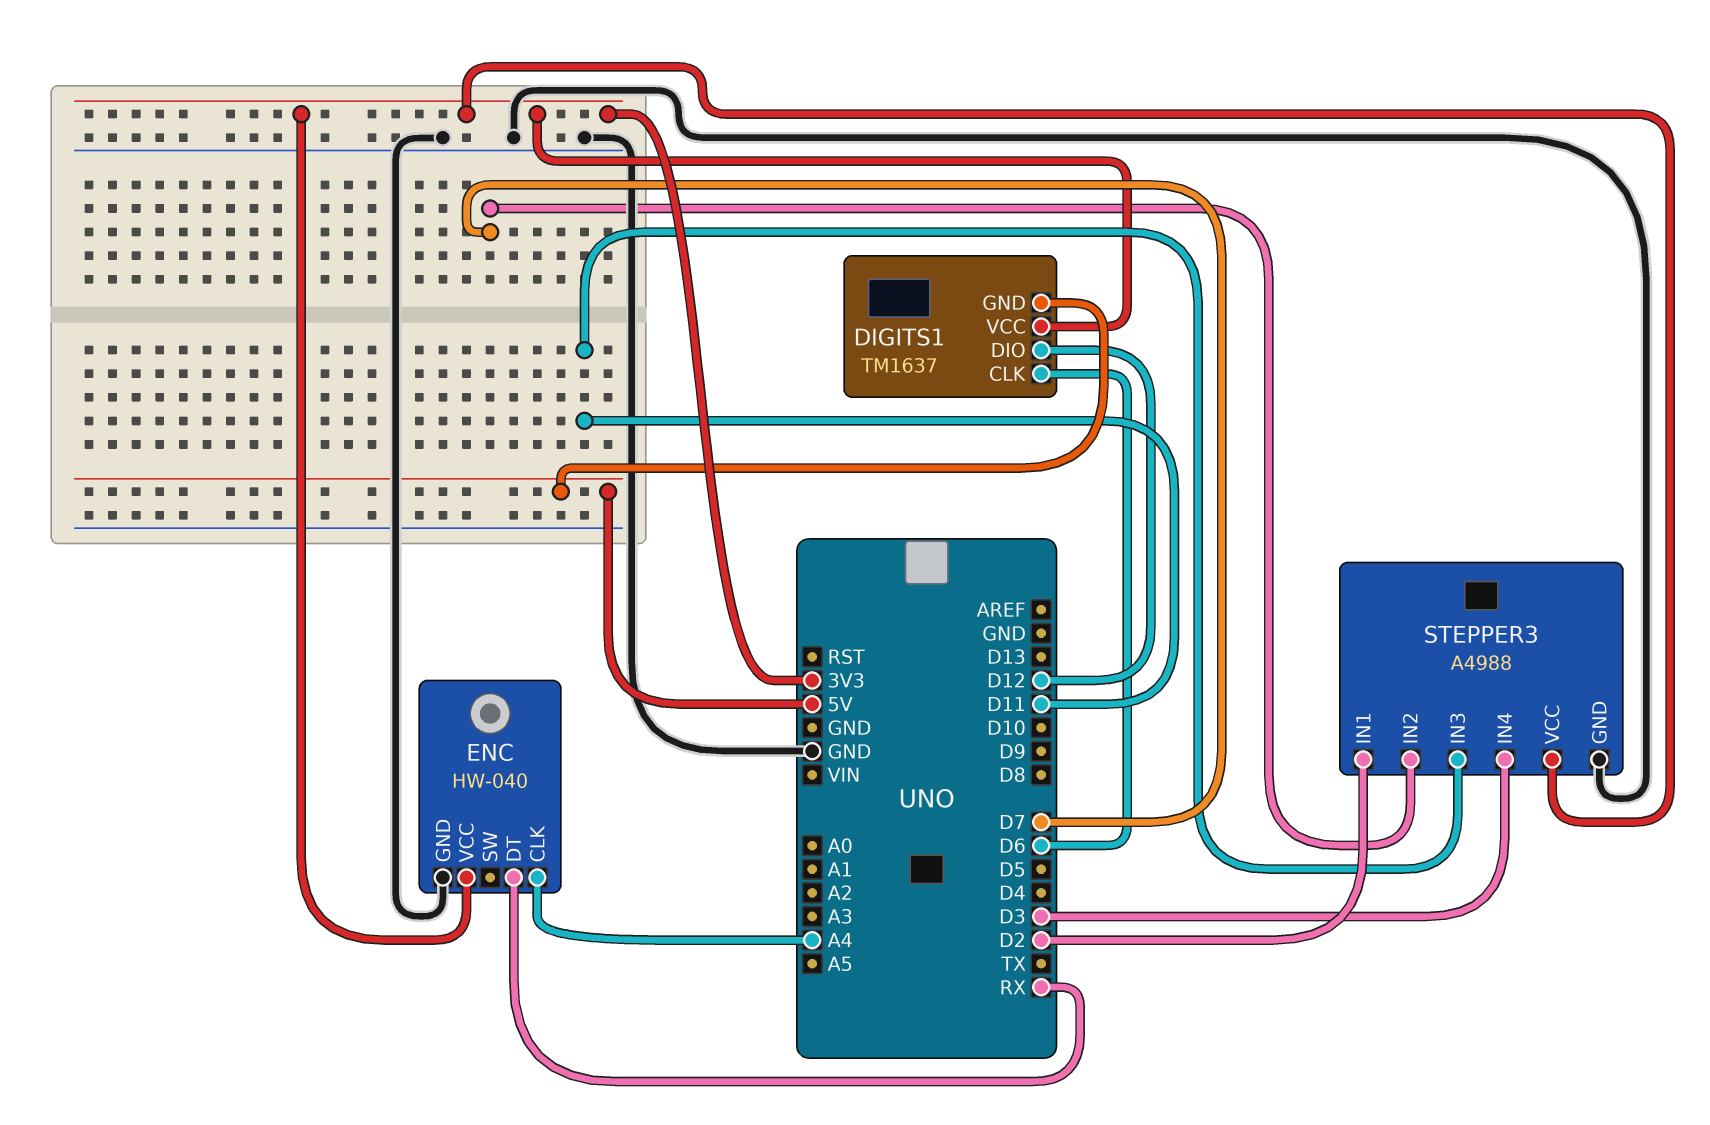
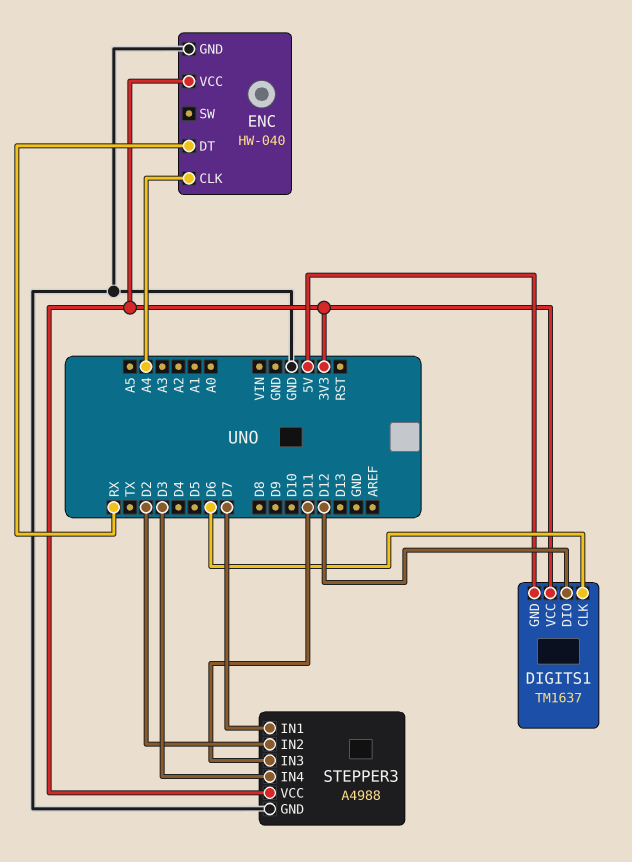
STEPPER3 pin IN1: D2 -> D7
STEPPER3 pin IN2: D7 -> D2

